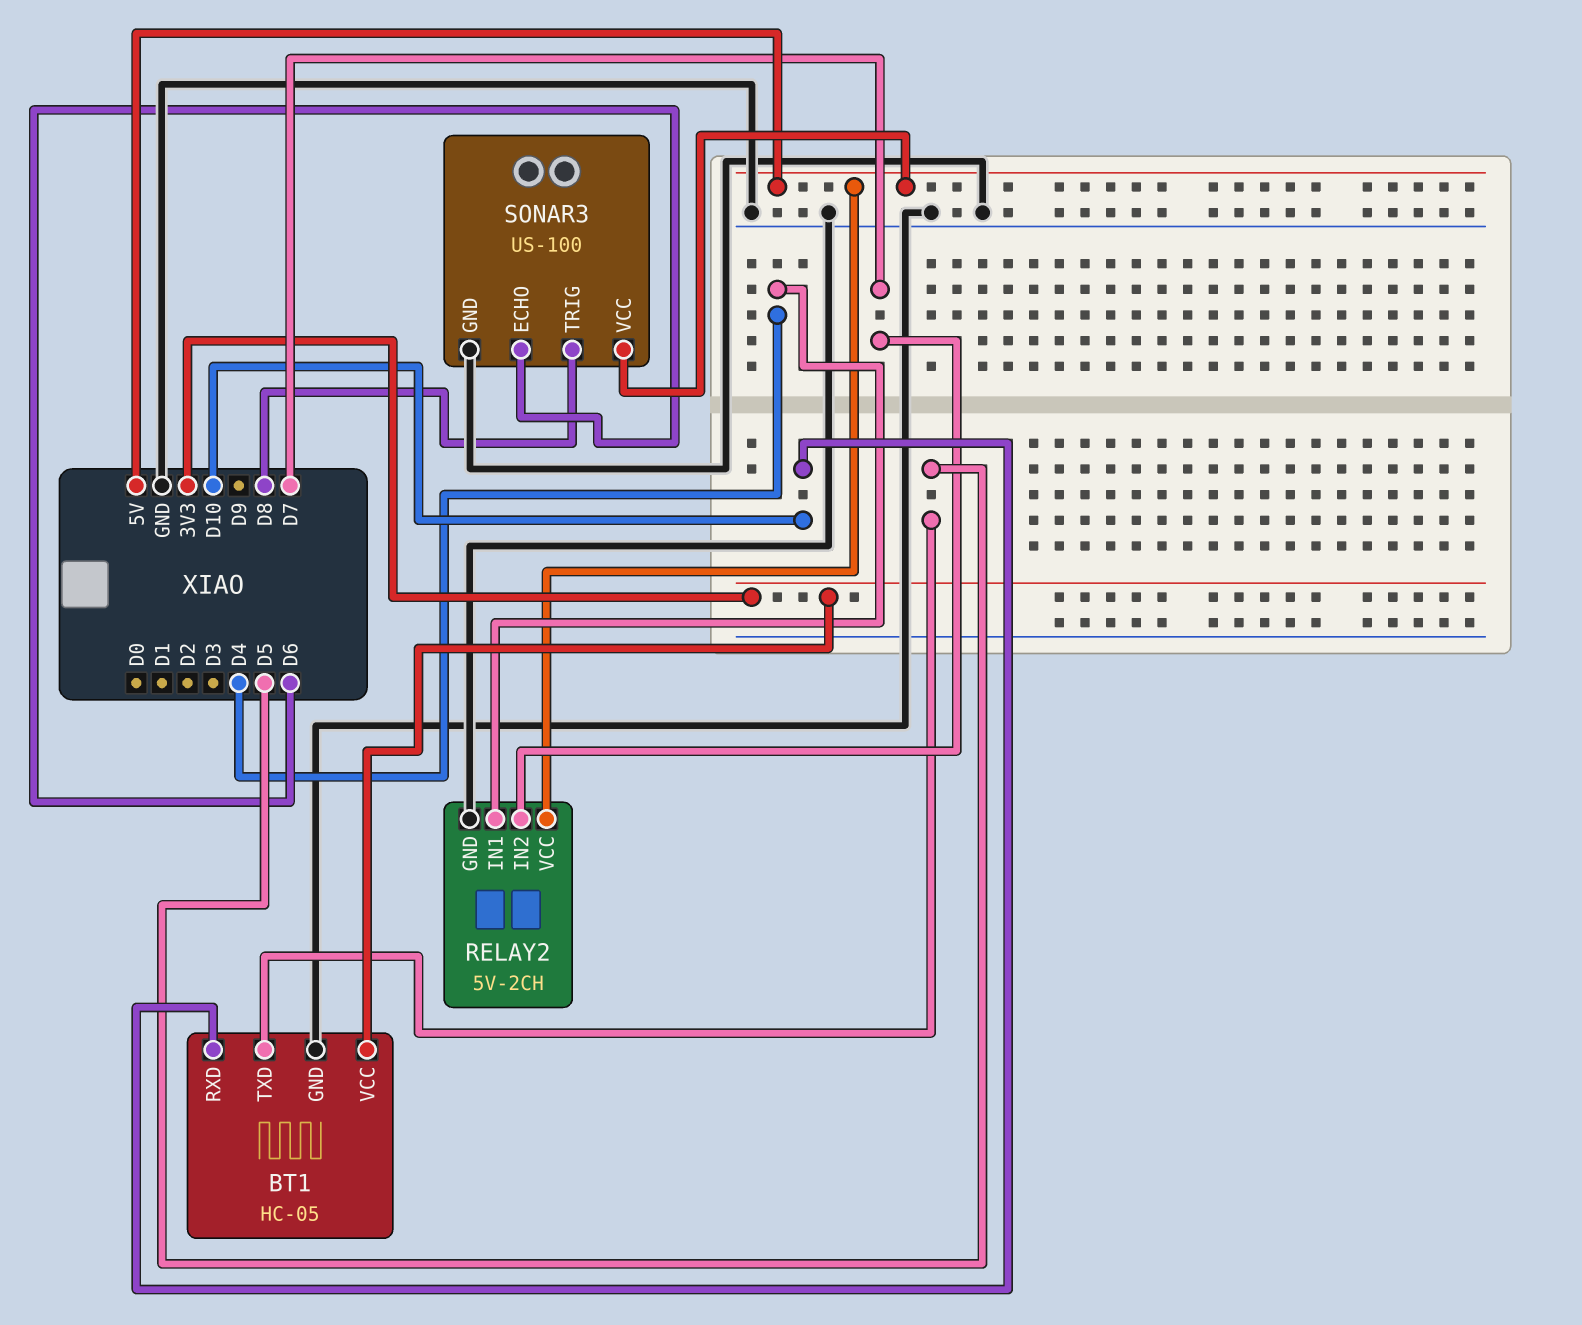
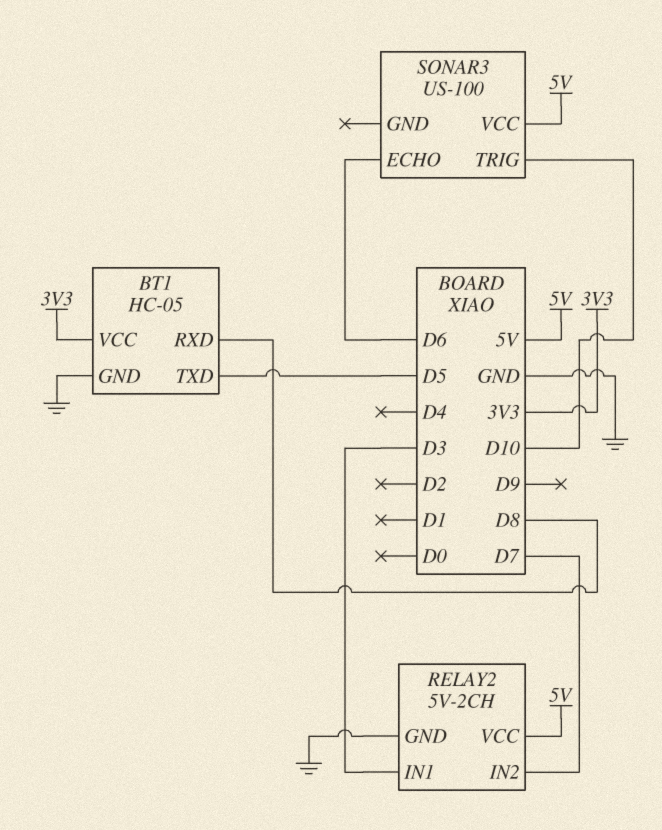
BT1 pin RXD: D10 -> D8
RELAY2 pin IN1: D4 -> D3
SONAR3 pin GND: GND -> none
SONAR3 pin TRIG: D8 -> D10

